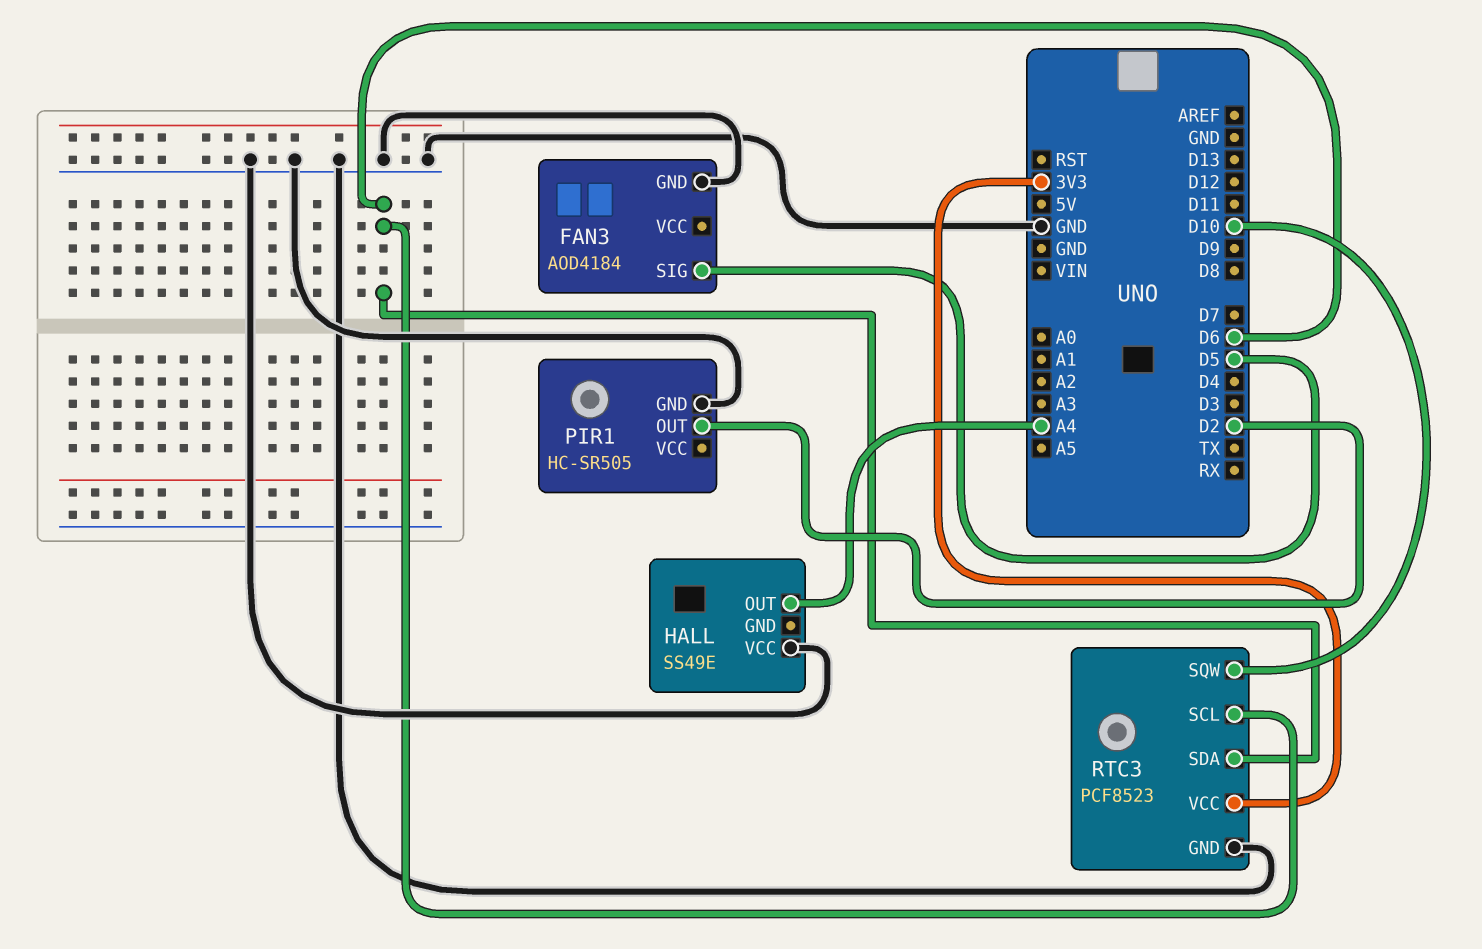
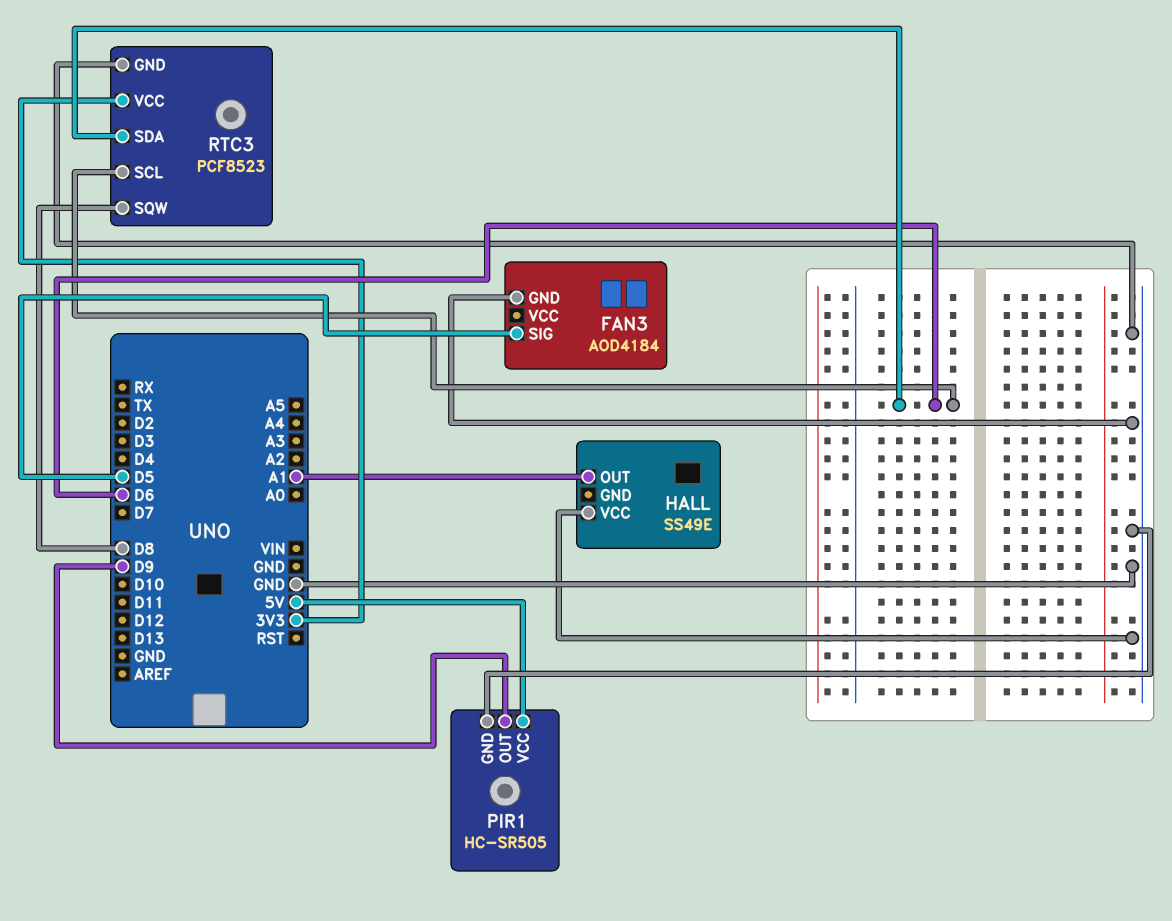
HALL pin OUT: A4 -> A1
PIR1 pin OUT: D2 -> D9
PIR1 pin VCC: none -> 5V
RTC3 pin SQW: D10 -> D8

